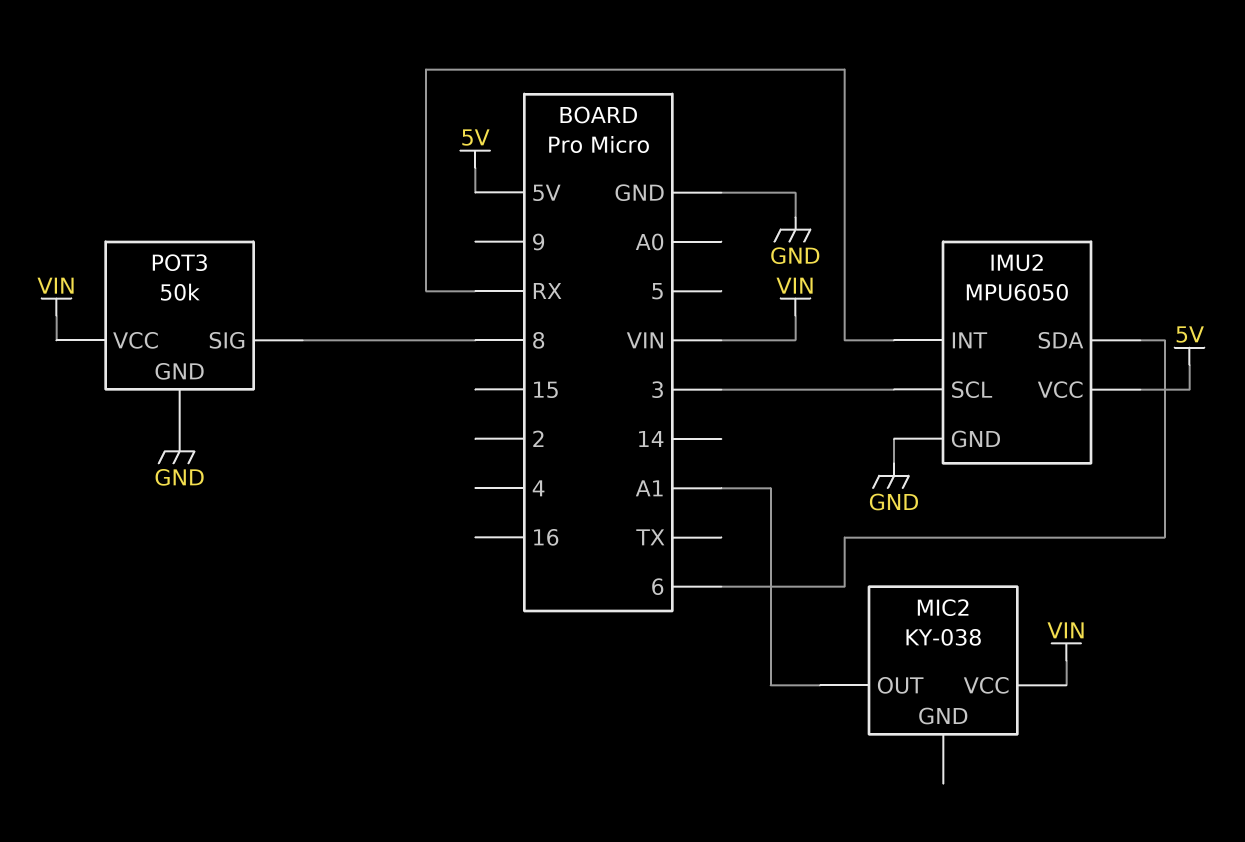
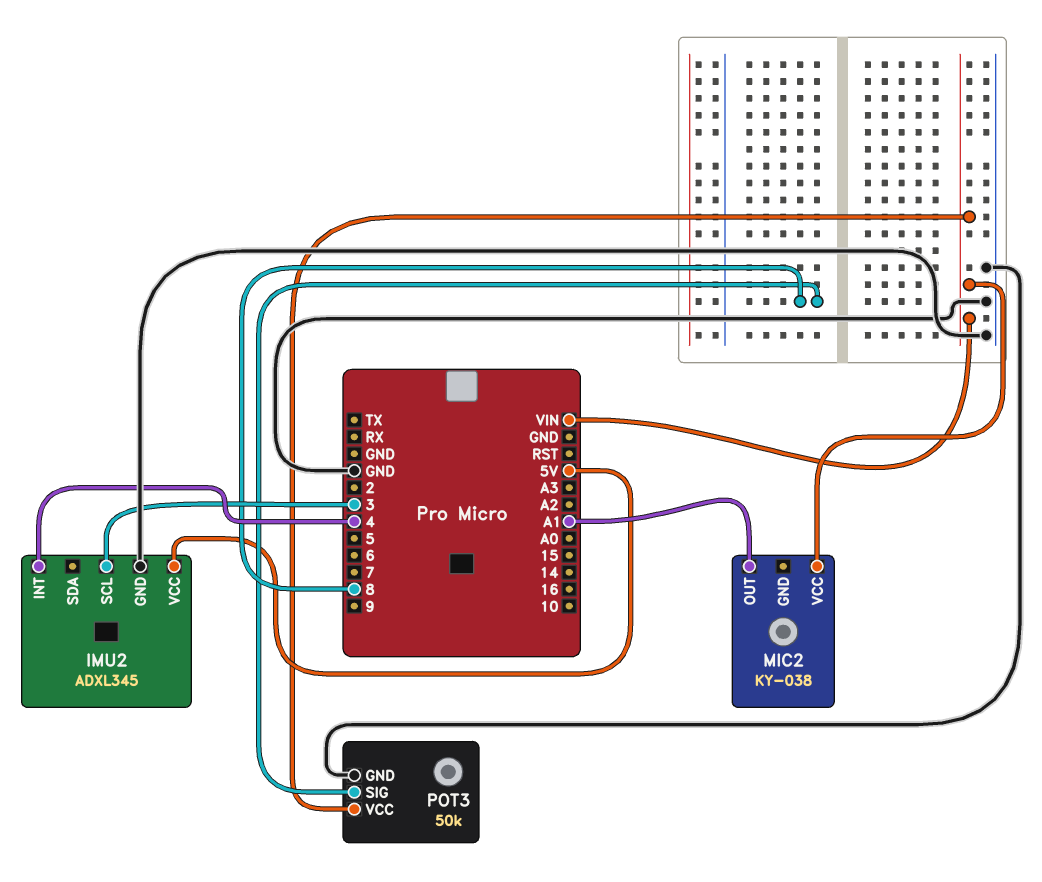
IMU2: MPU6050 -> ADXL345
IMU2 pin INT: RX -> 4
IMU2 pin SDA: 6 -> none

